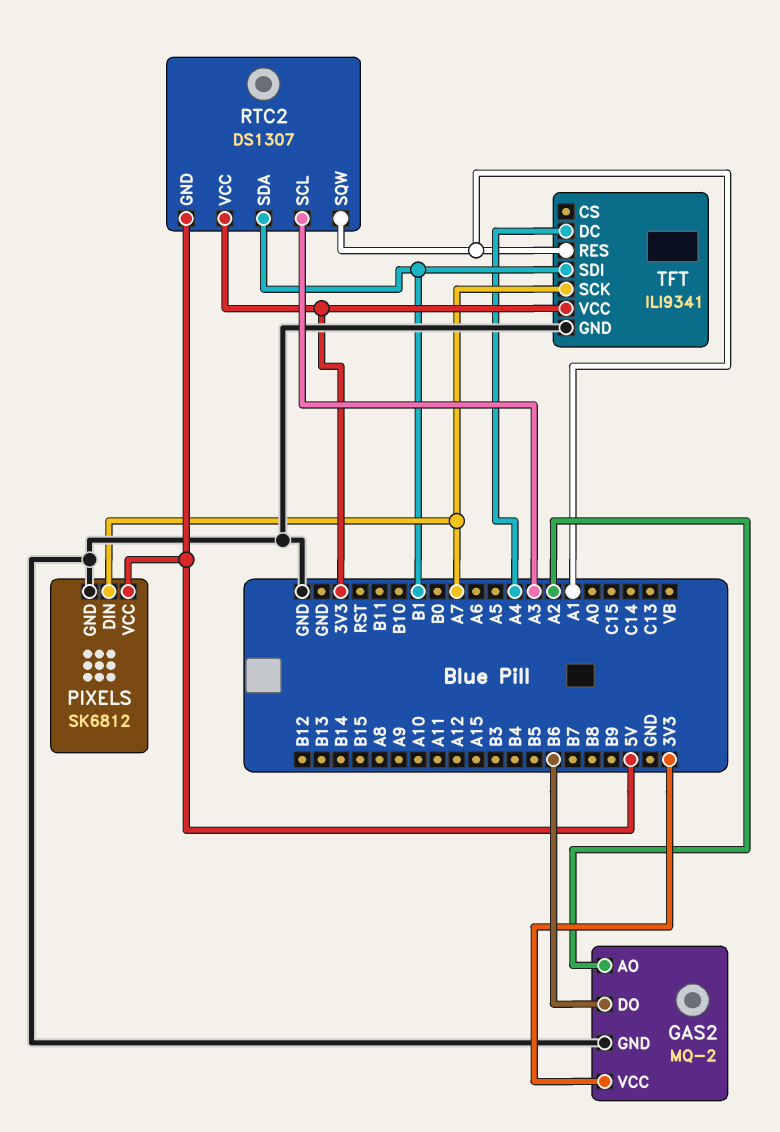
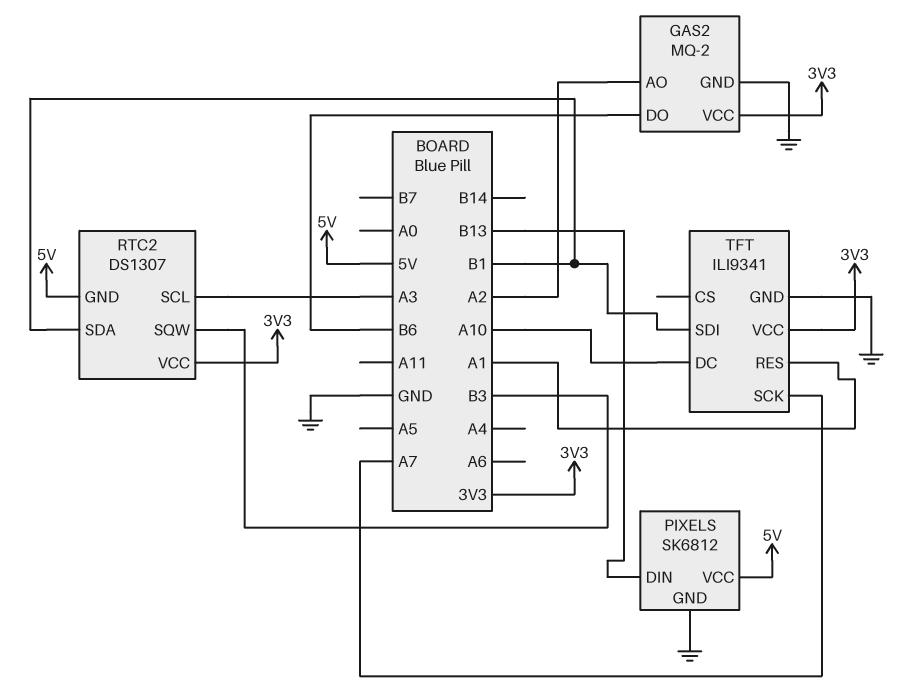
PIXELS pin DIN: A7 -> B13
RTC2 pin SQW: A1 -> B3
TFT pin DC: A4 -> A10

